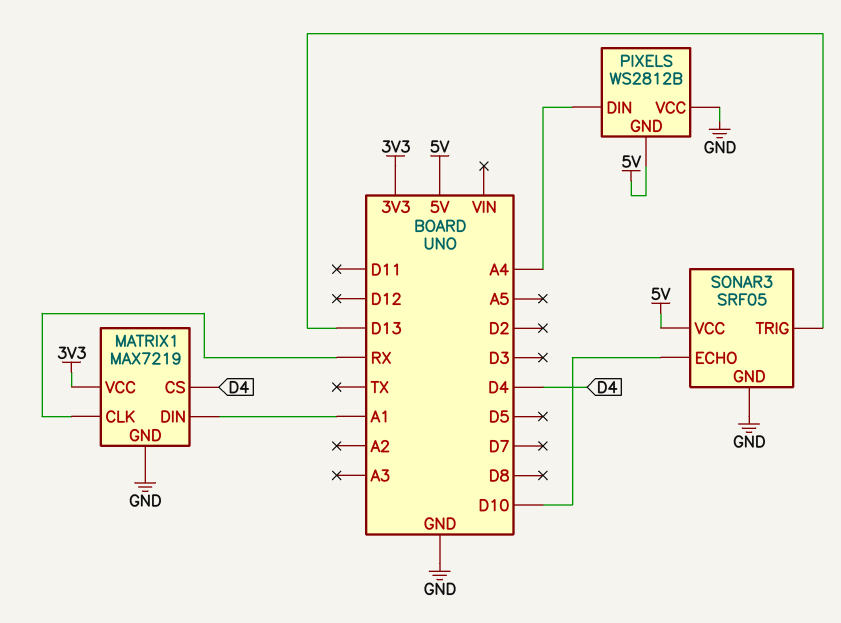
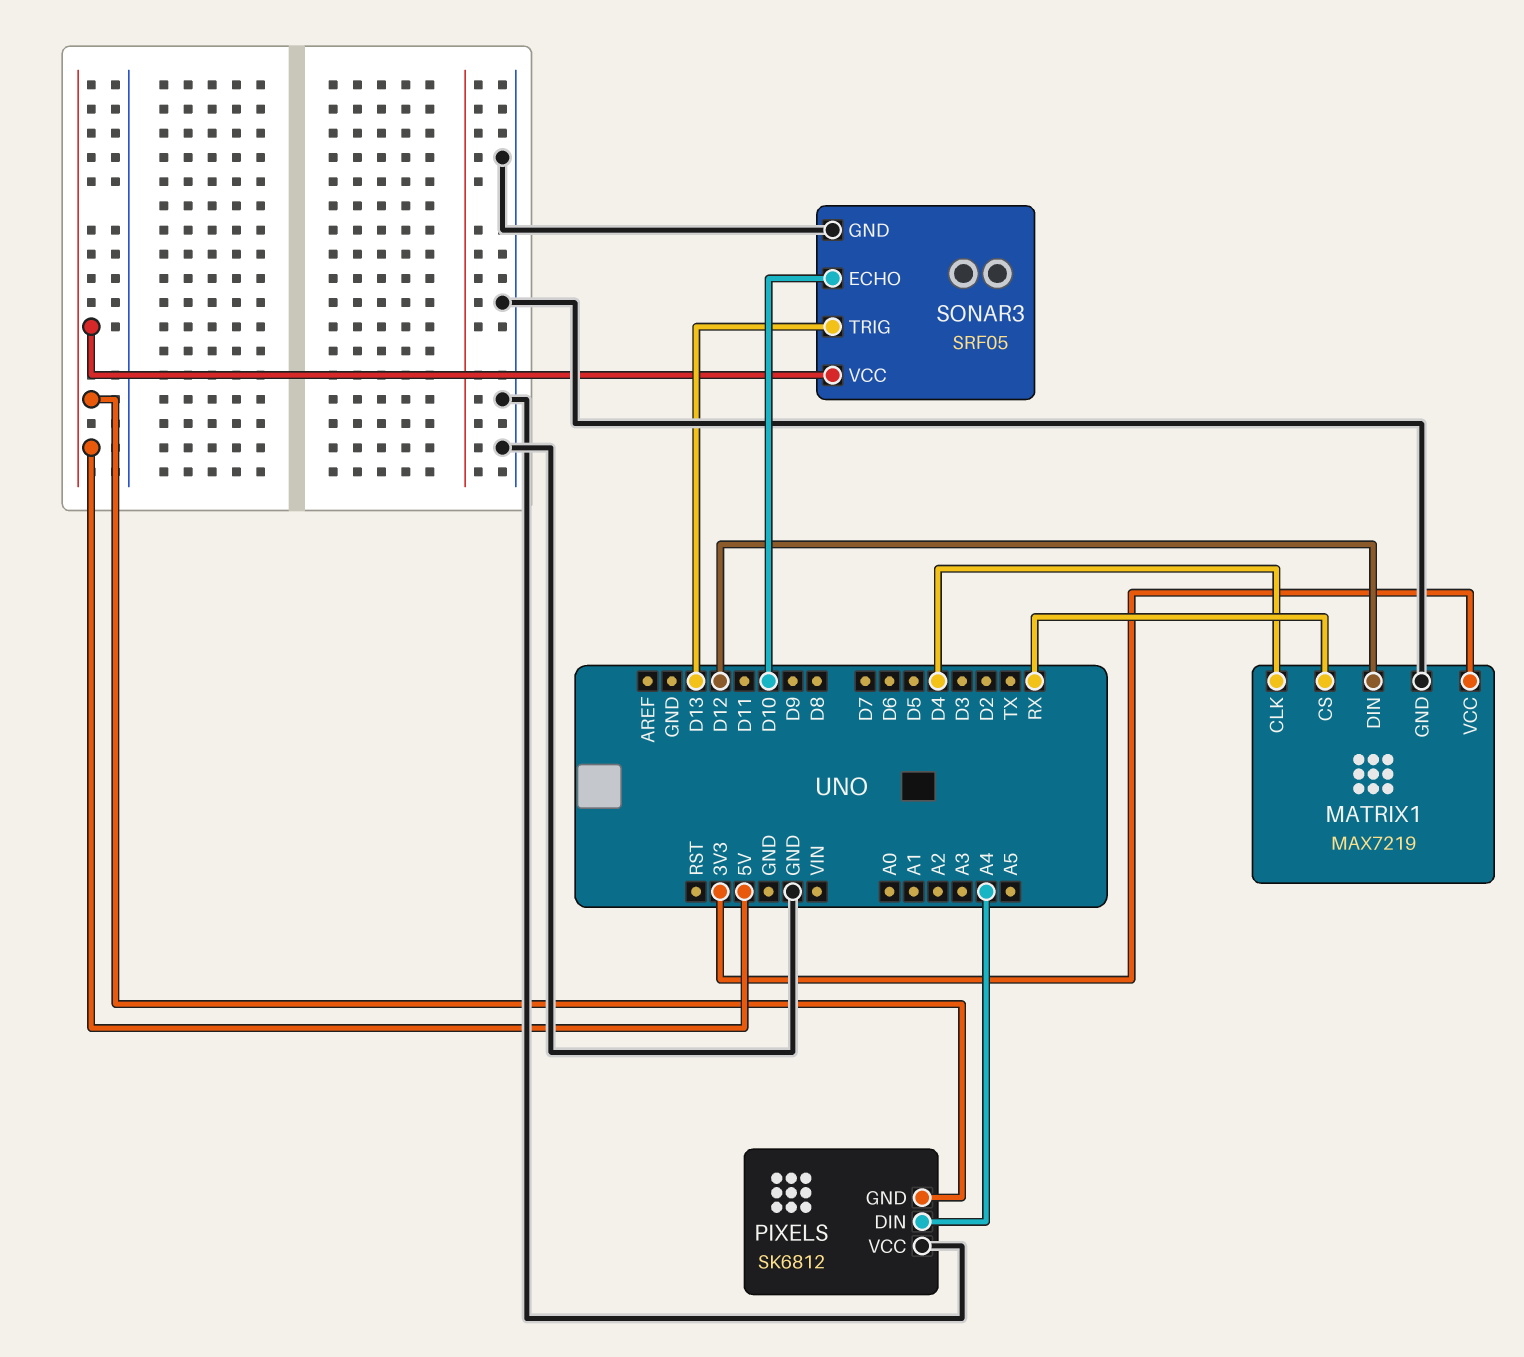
MATRIX1 pin CLK: RX -> D4
MATRIX1 pin CS: D4 -> RX
MATRIX1 pin DIN: A1 -> D12
PIXELS: WS2812B -> SK6812

